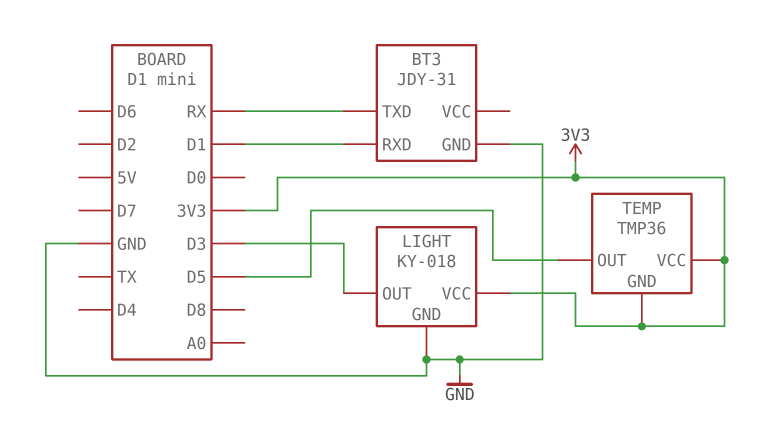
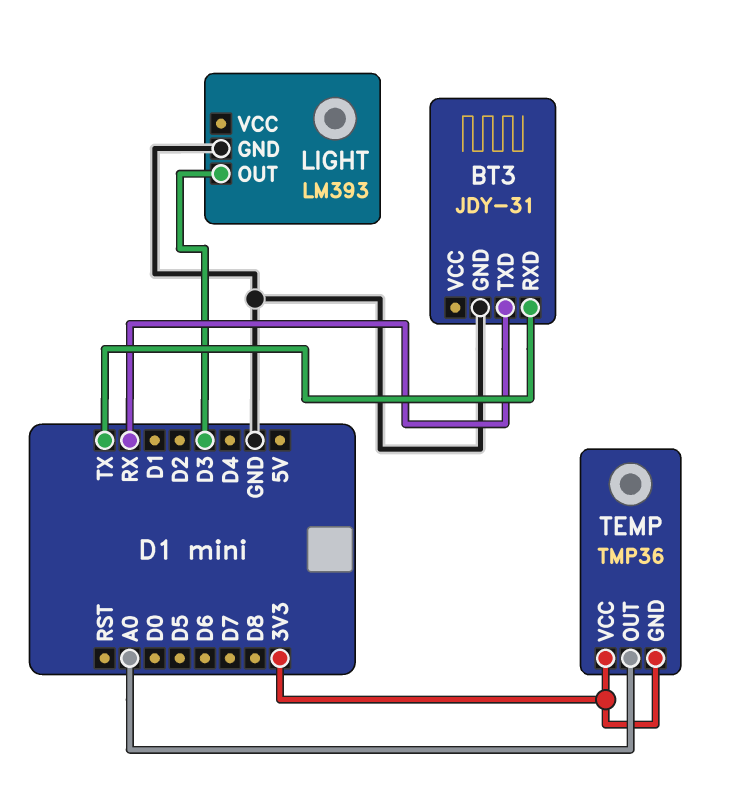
BT3 pin RXD: D1 -> TX
LIGHT: KY-018 -> LM393
LIGHT pin VCC: 3V3 -> none
TEMP pin OUT: D5 -> A0

